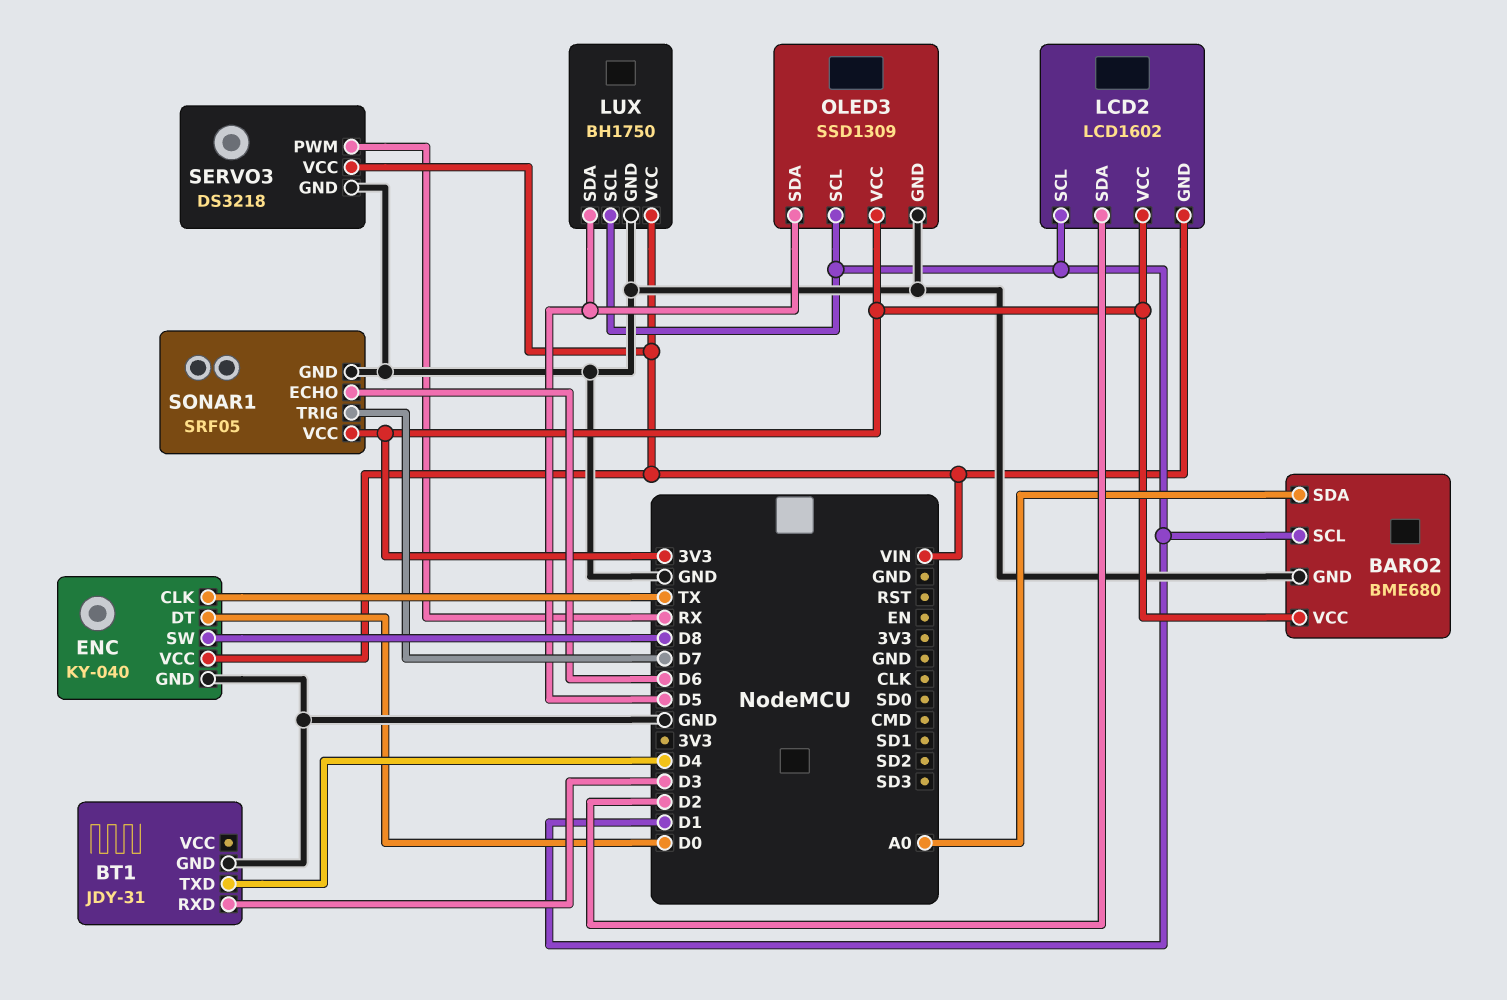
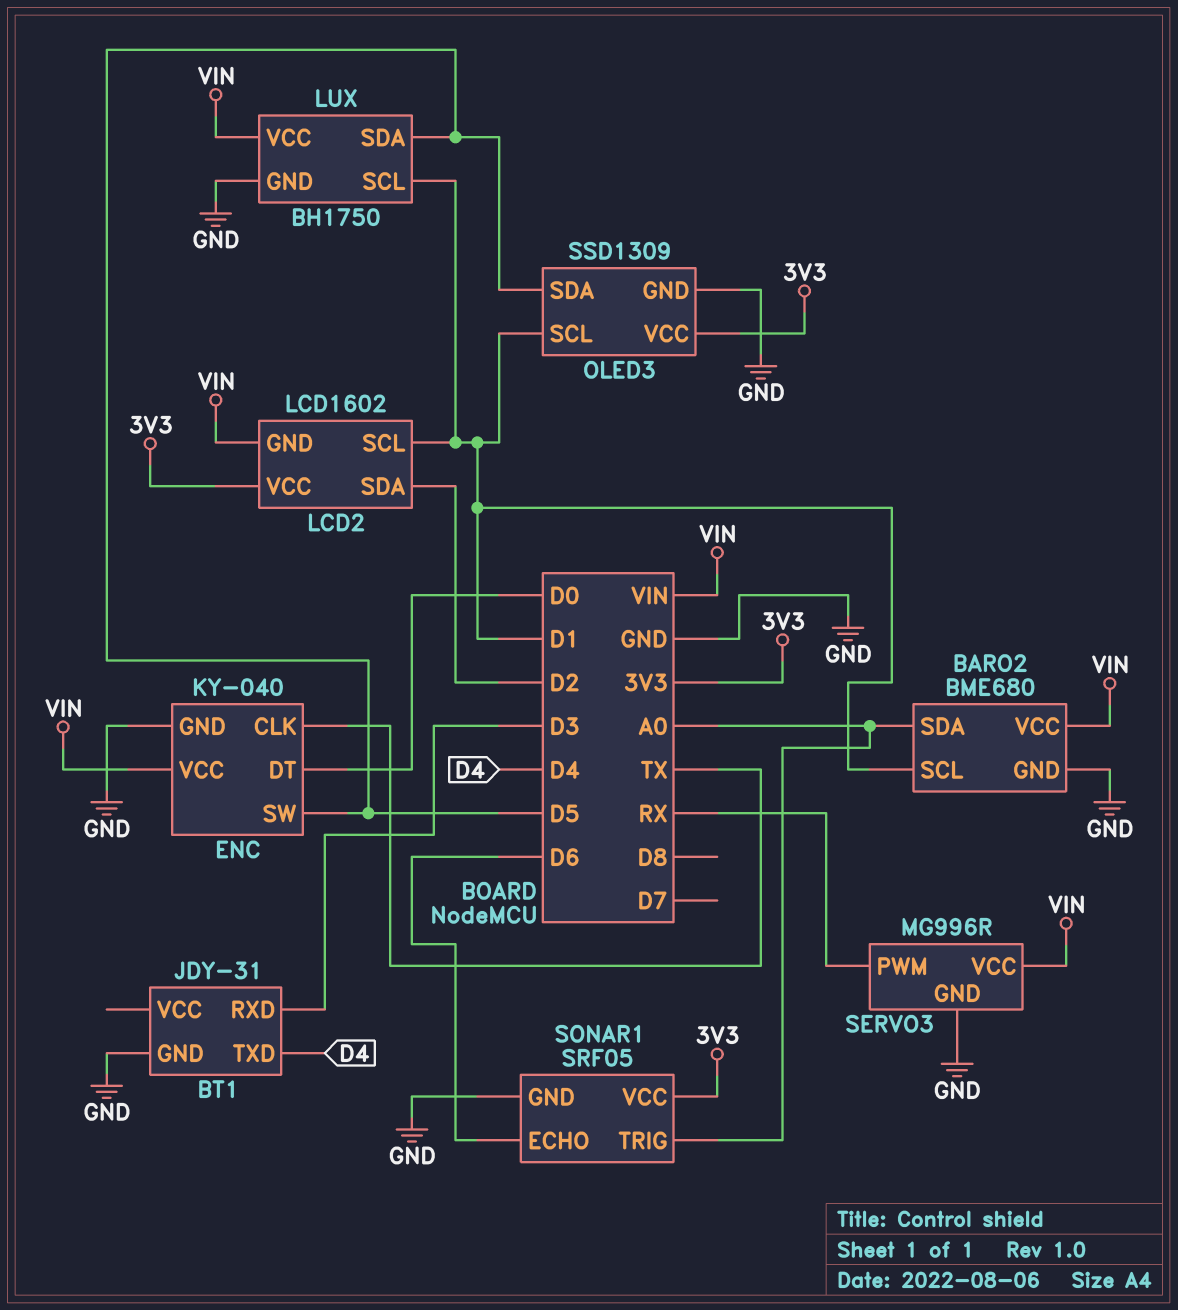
BARO2 pin VCC: 3V3 -> VIN
ENC pin SW: D8 -> D5
SERVO3: DS3218 -> MG996R
SONAR1 pin TRIG: D7 -> A0

